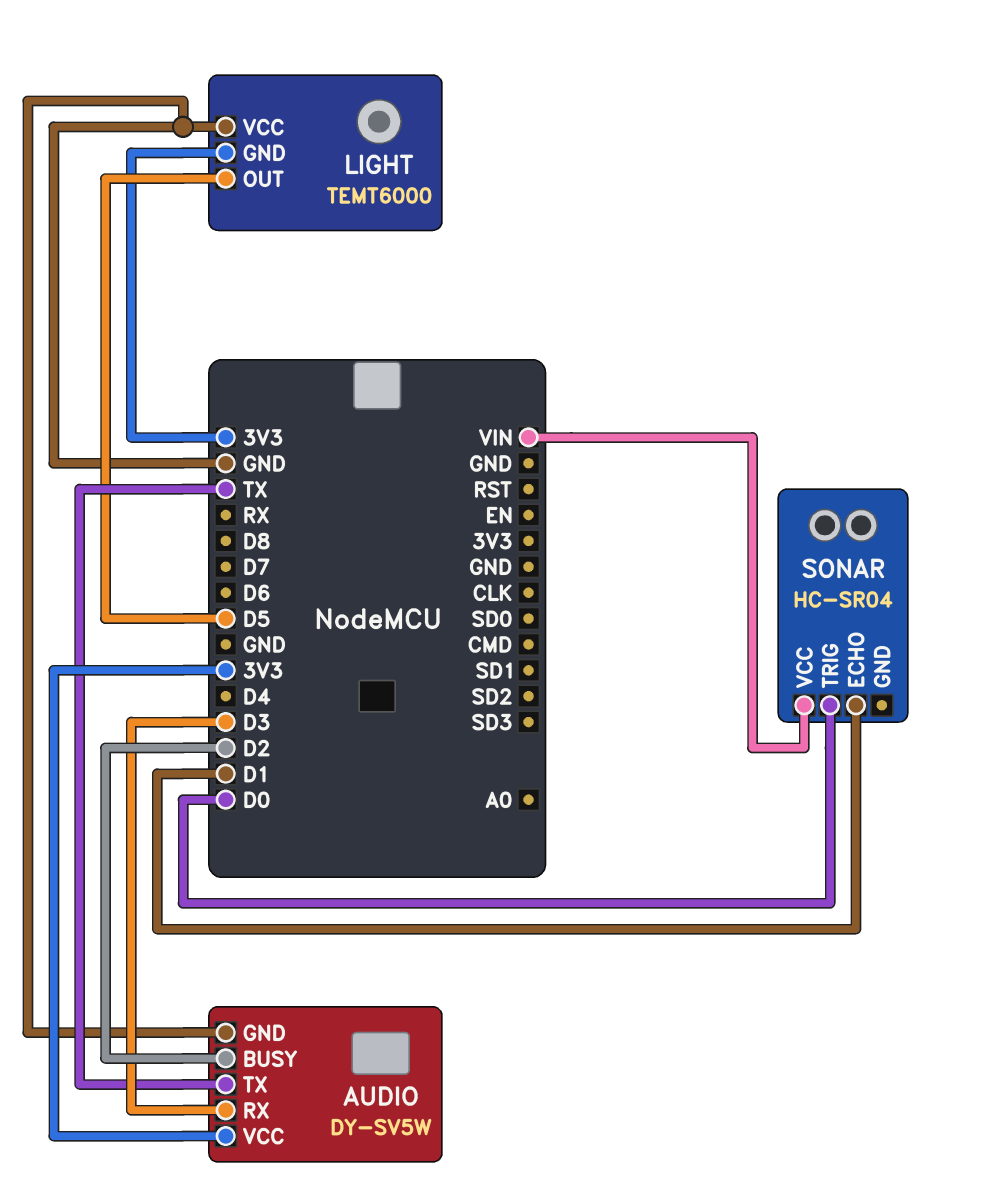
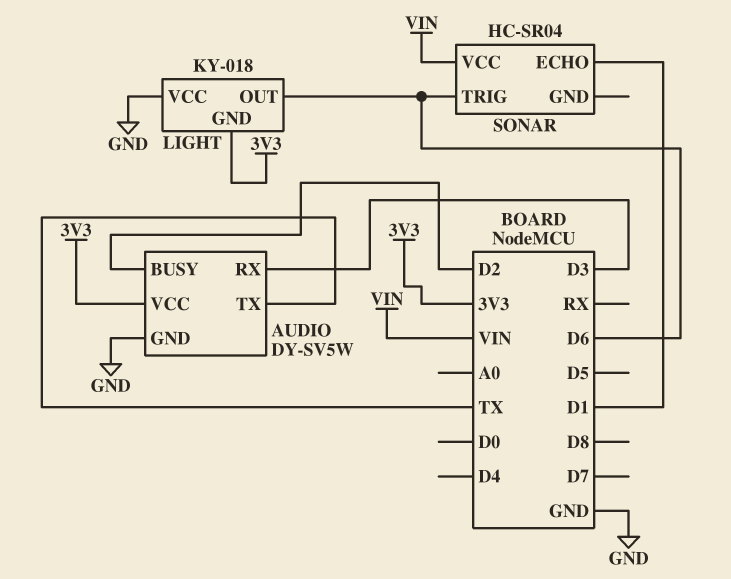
LIGHT: TEMT6000 -> KY-018
LIGHT pin OUT: D5 -> D6
SONAR pin TRIG: D0 -> D6

